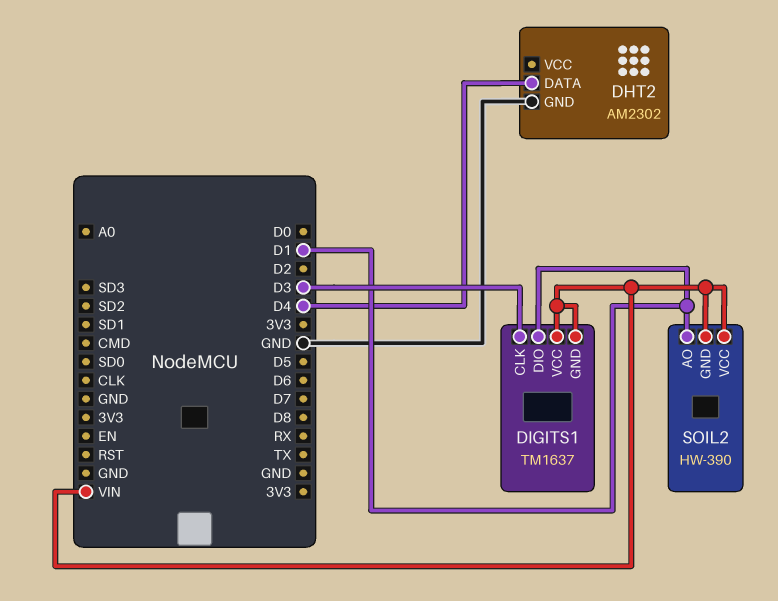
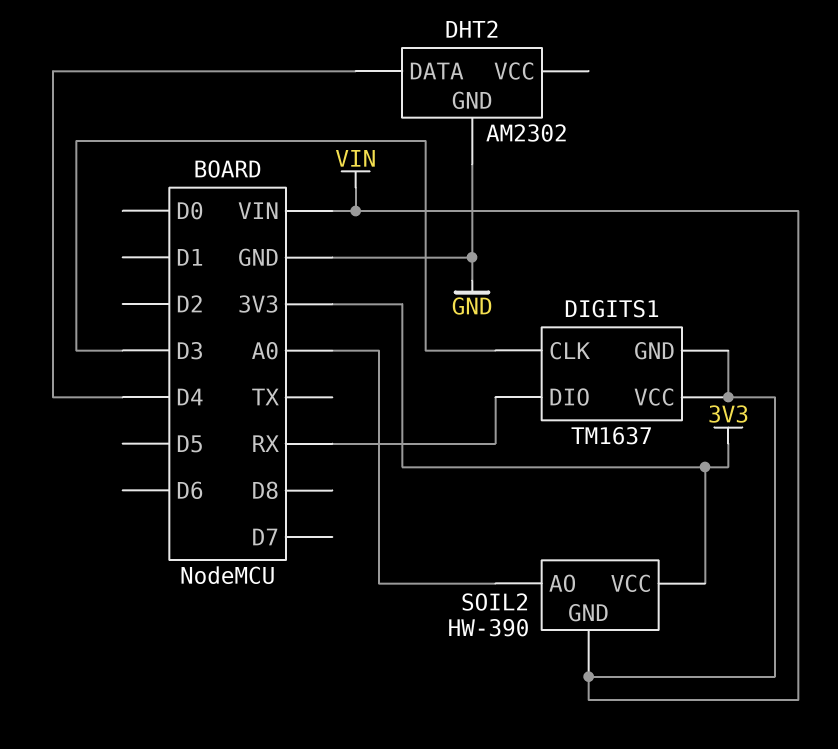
DIGITS1 pin DIO: D1 -> RX
SOIL2 pin AO: D1 -> A0
SOIL2 pin VCC: VIN -> 3V3

